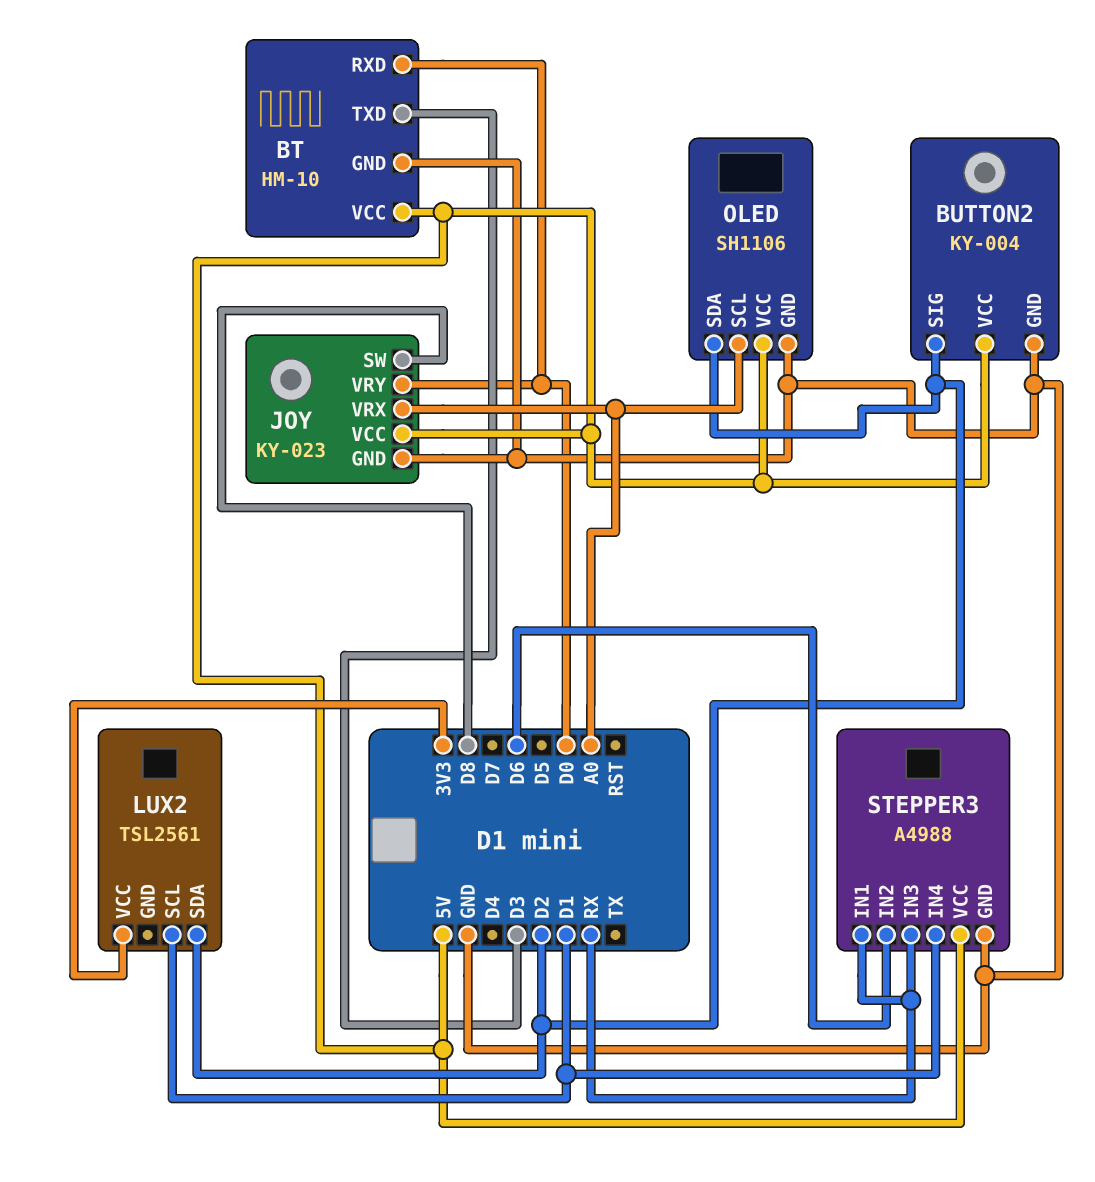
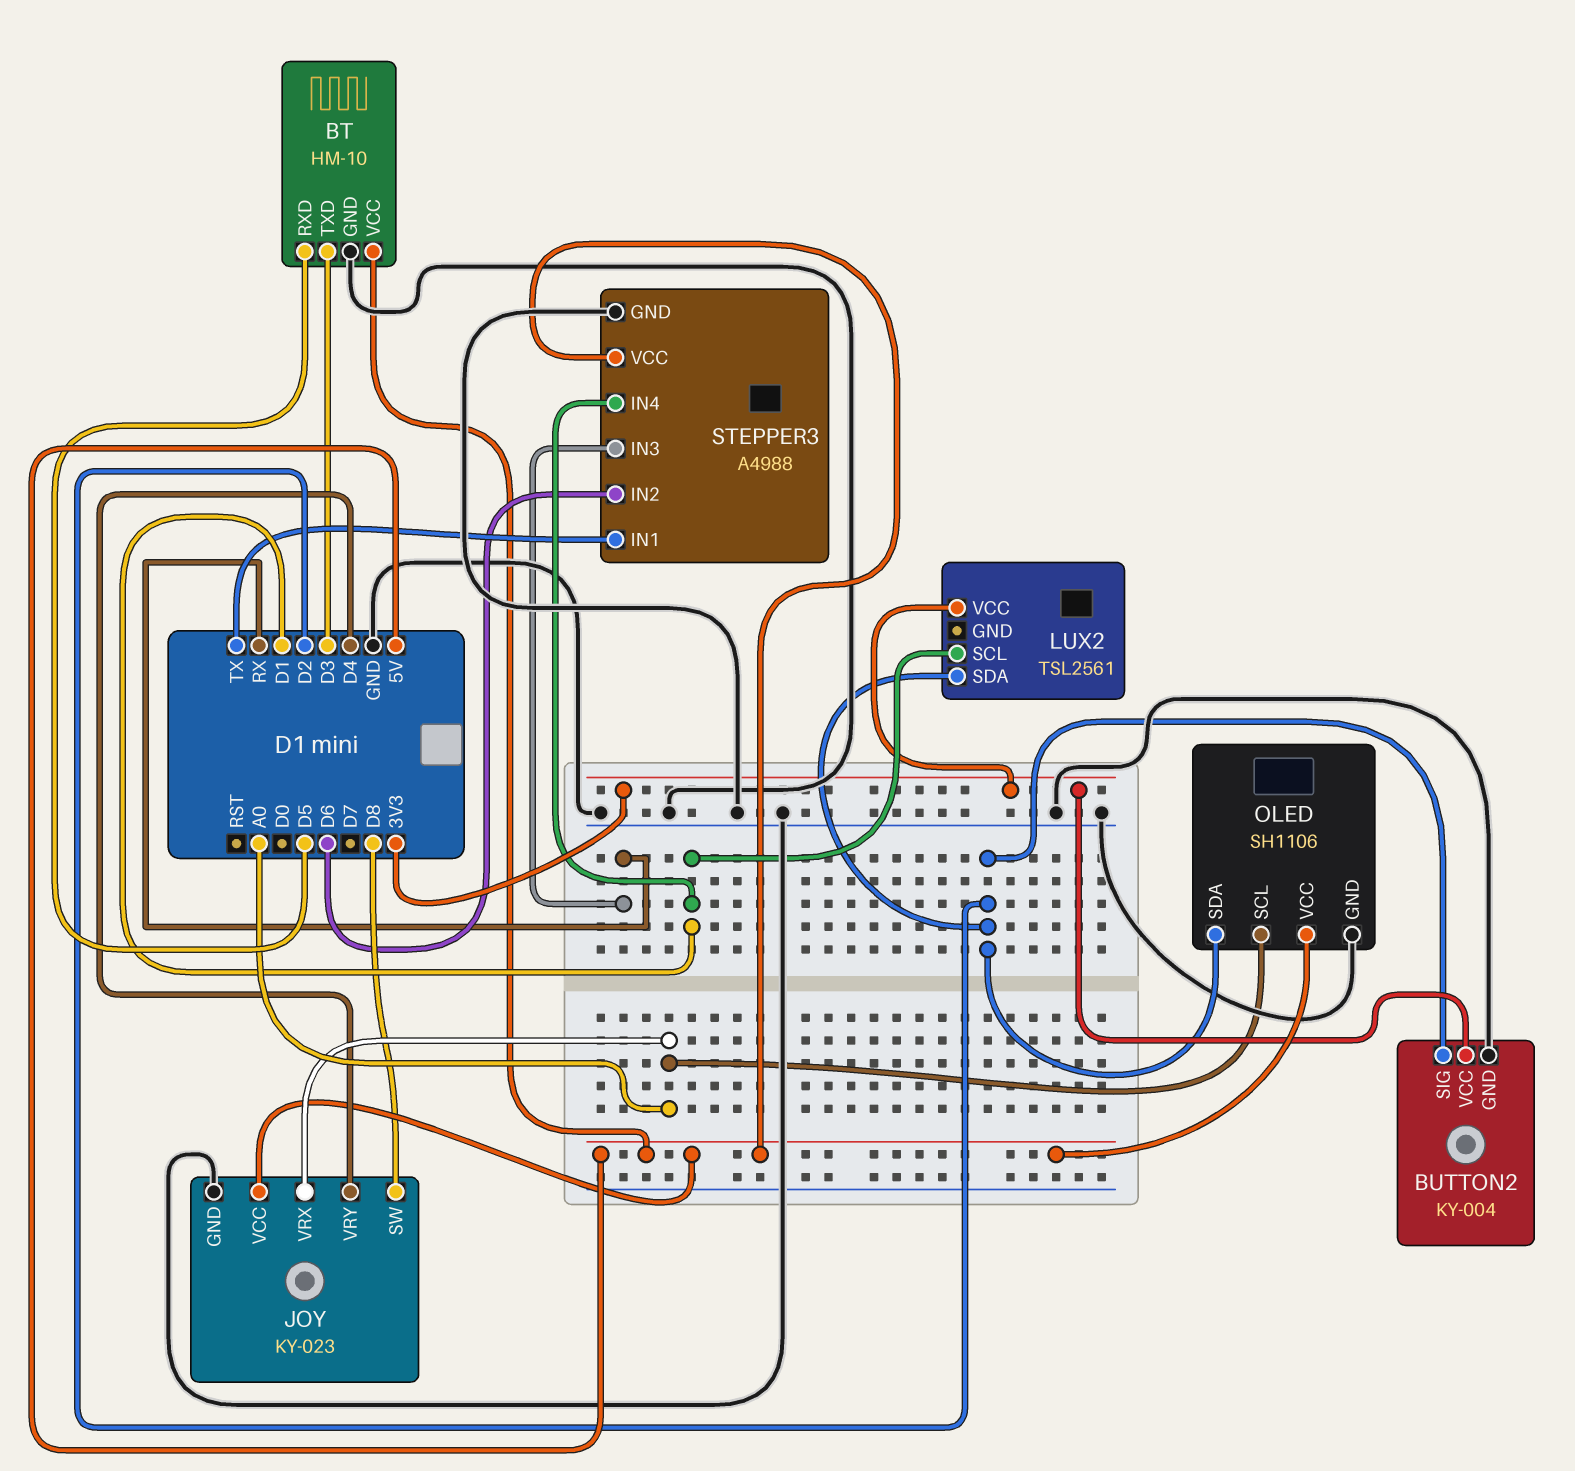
BT pin RXD: D0 -> D5
BUTTON2 pin VCC: 5V -> 3V3
JOY pin VRY: D0 -> D4
STEPPER3 pin IN1: RX -> TX

